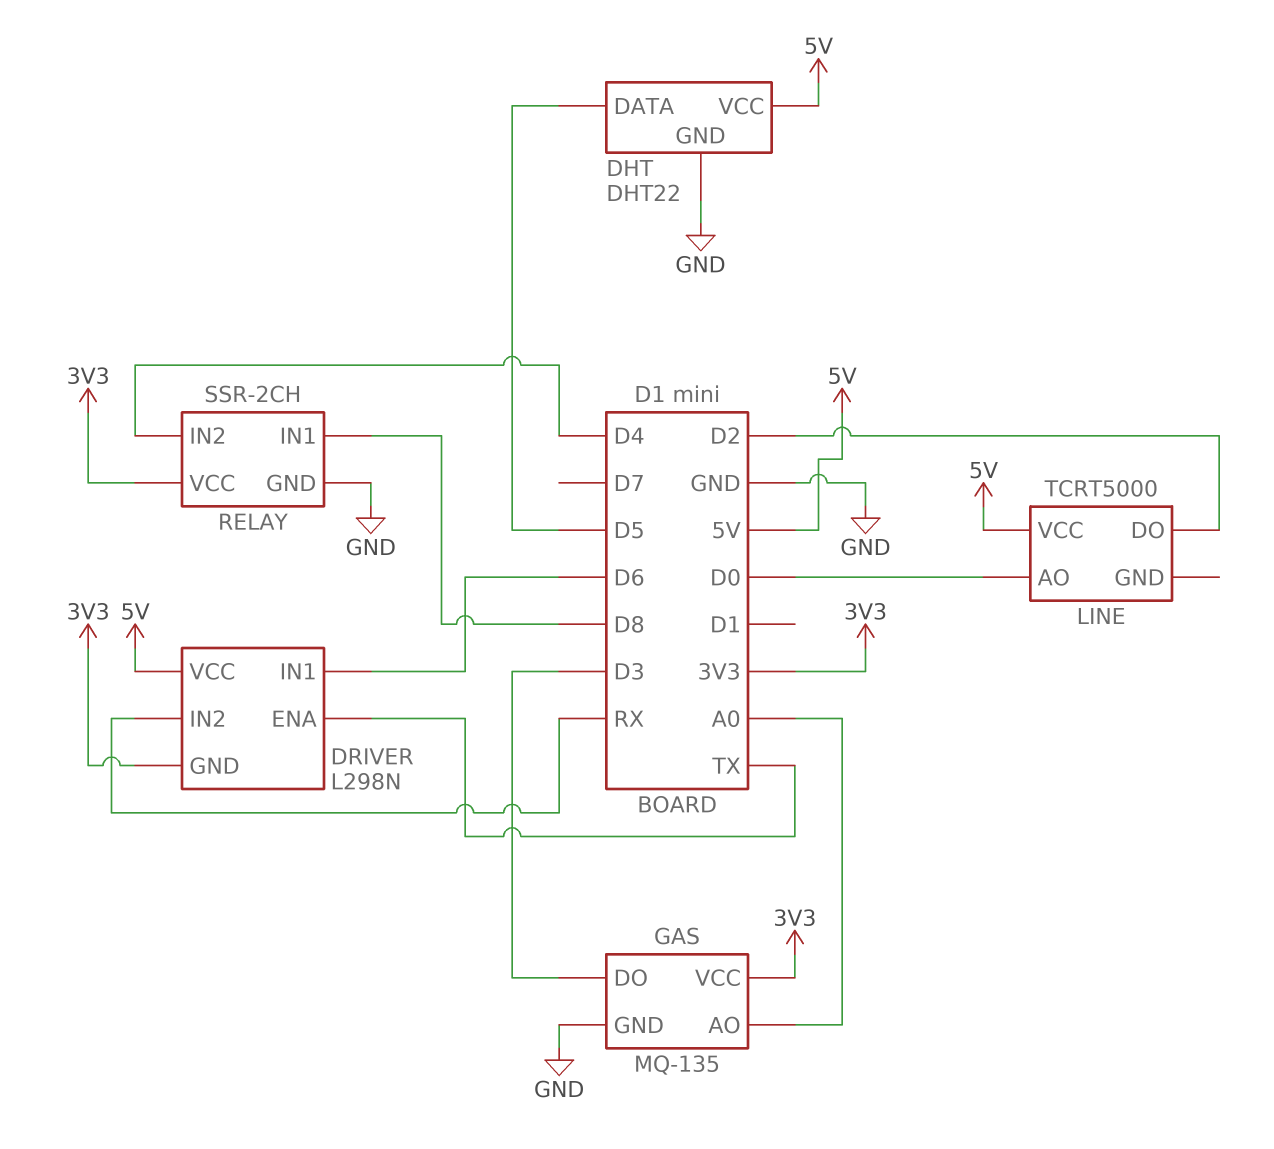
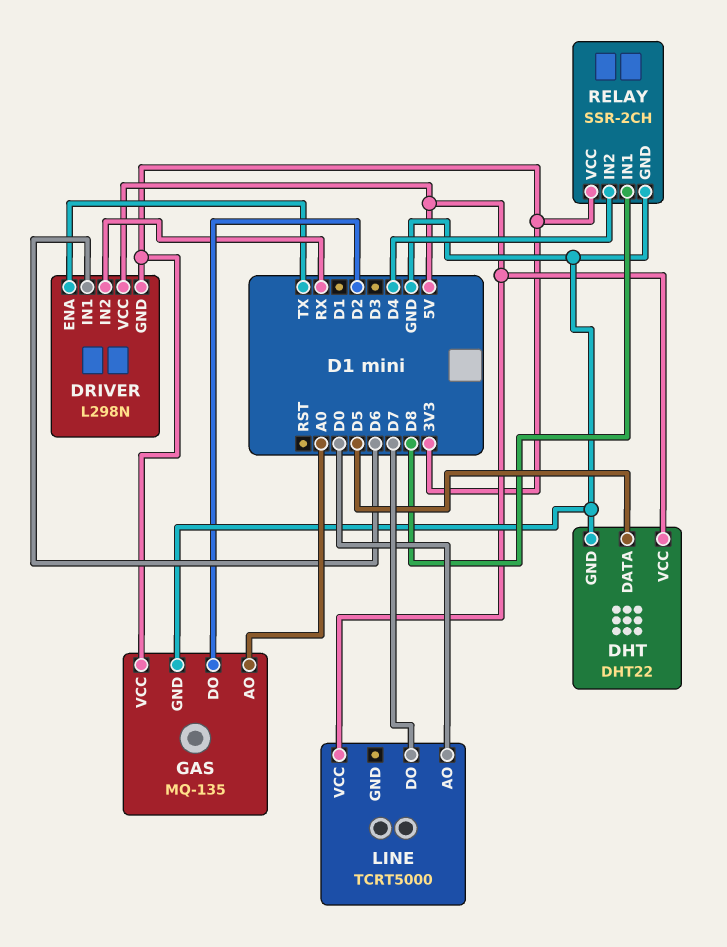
GAS pin DO: D3 -> D2
LINE pin DO: D2 -> D7

